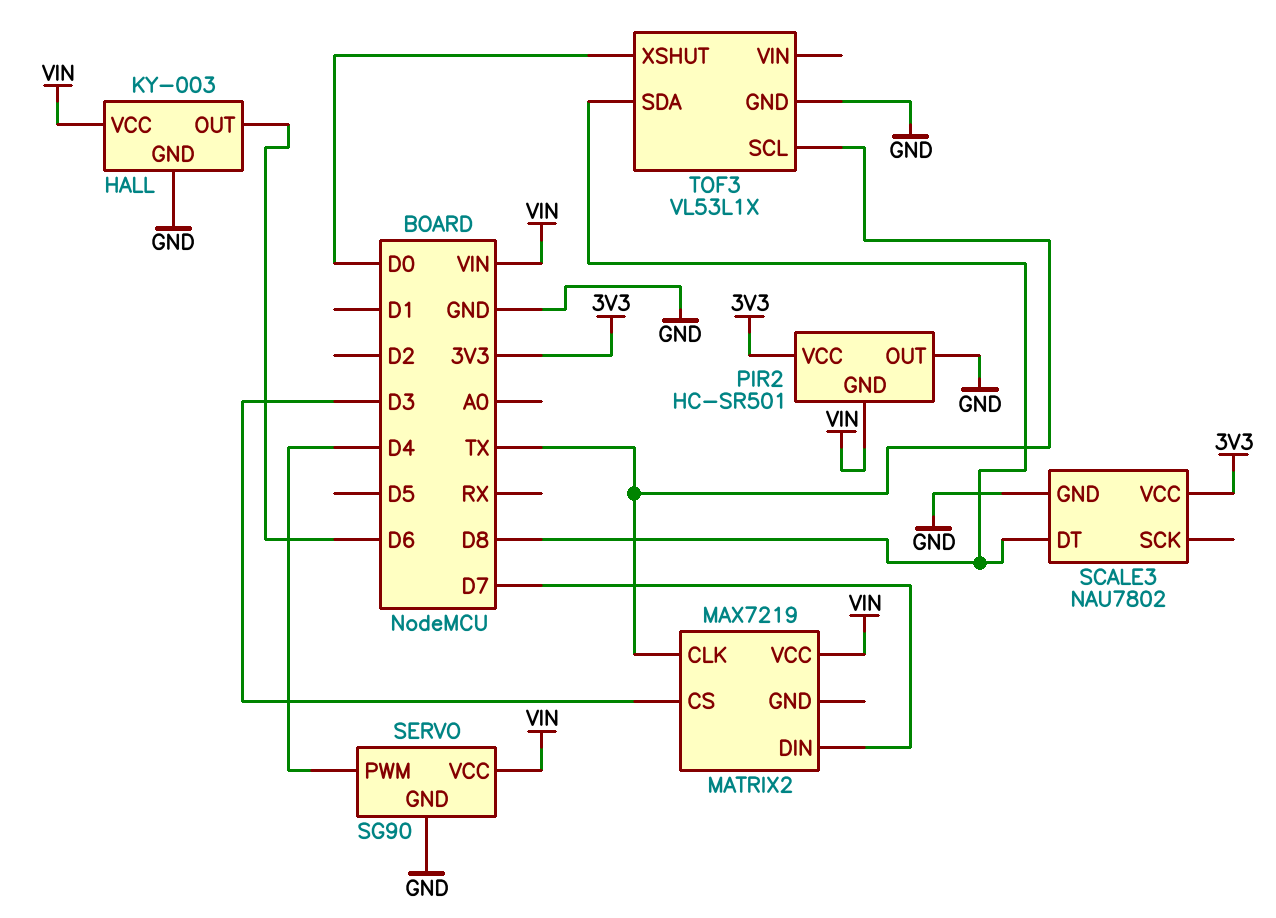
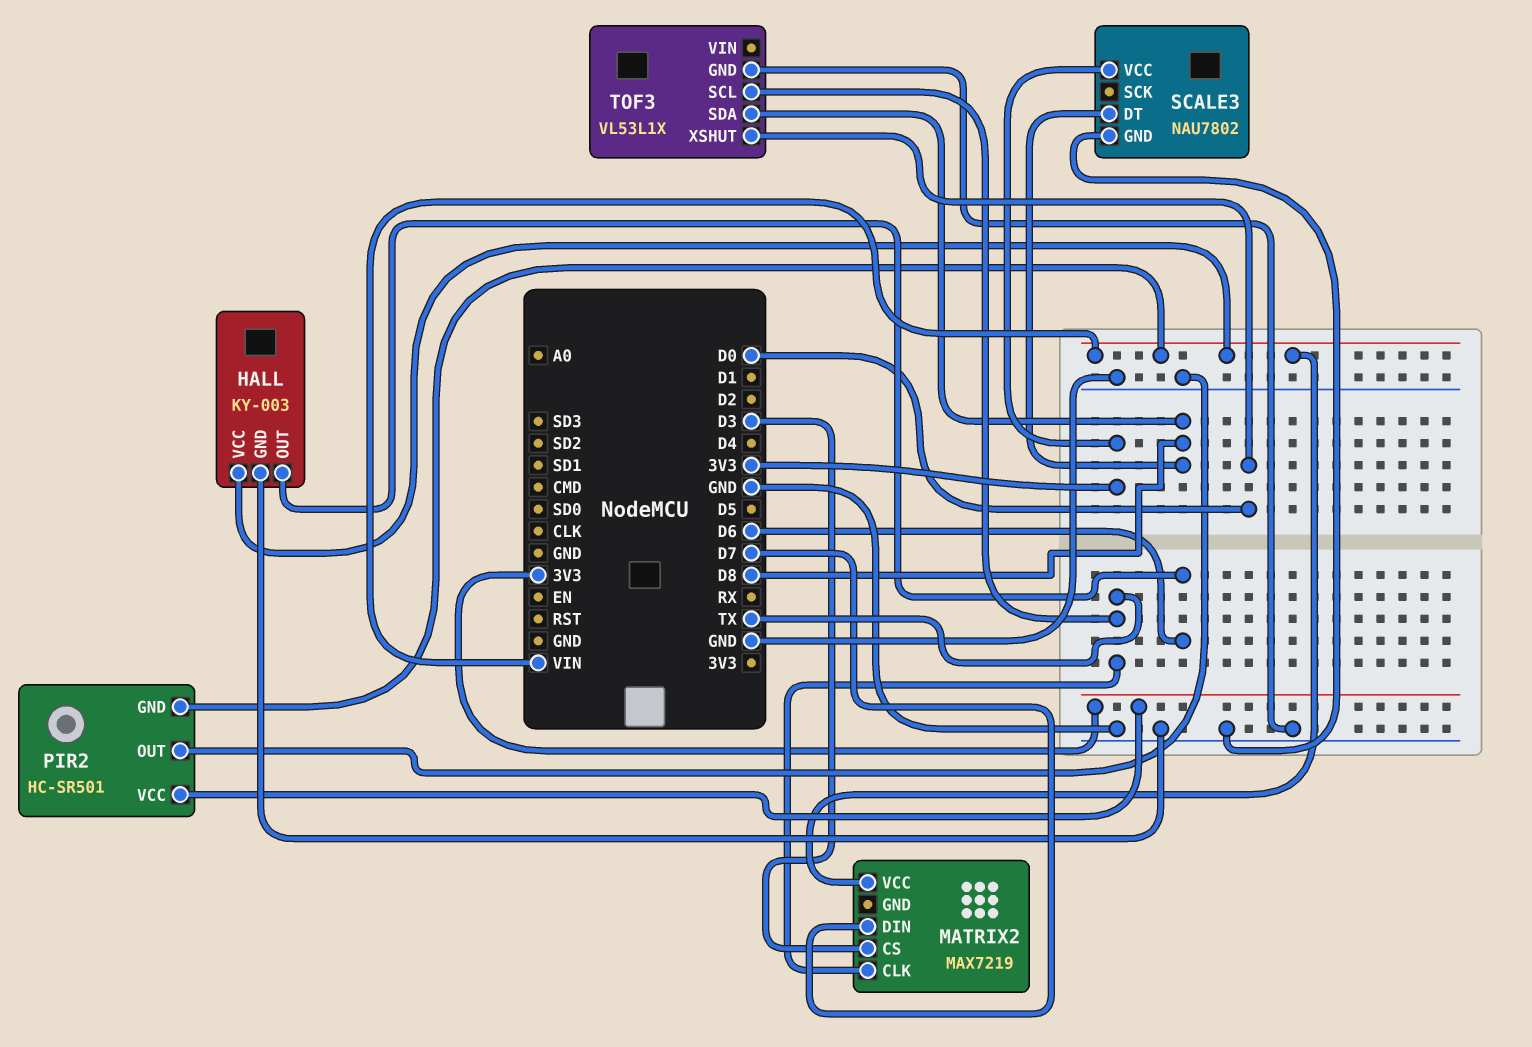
SERVO: SG90 -> none
SERVO pin GND: GND -> none
SERVO pin PWM: D4 -> none
SERVO pin VCC: VIN -> none

